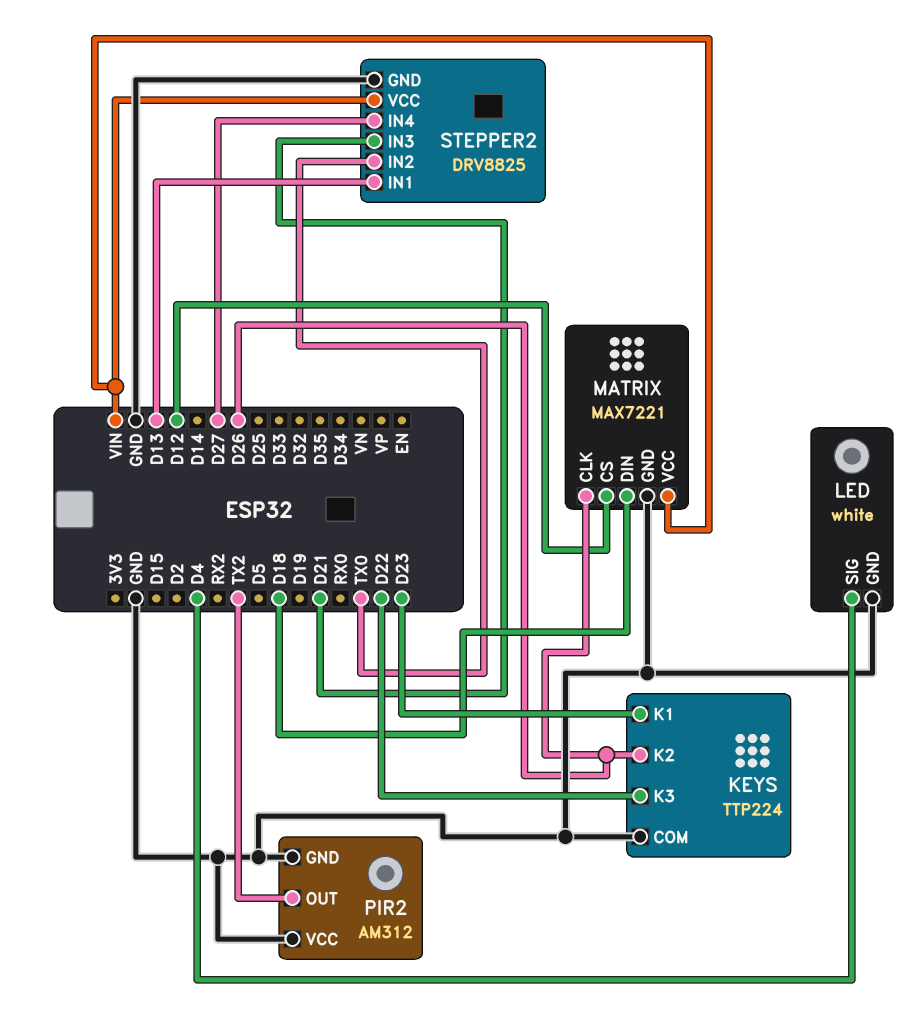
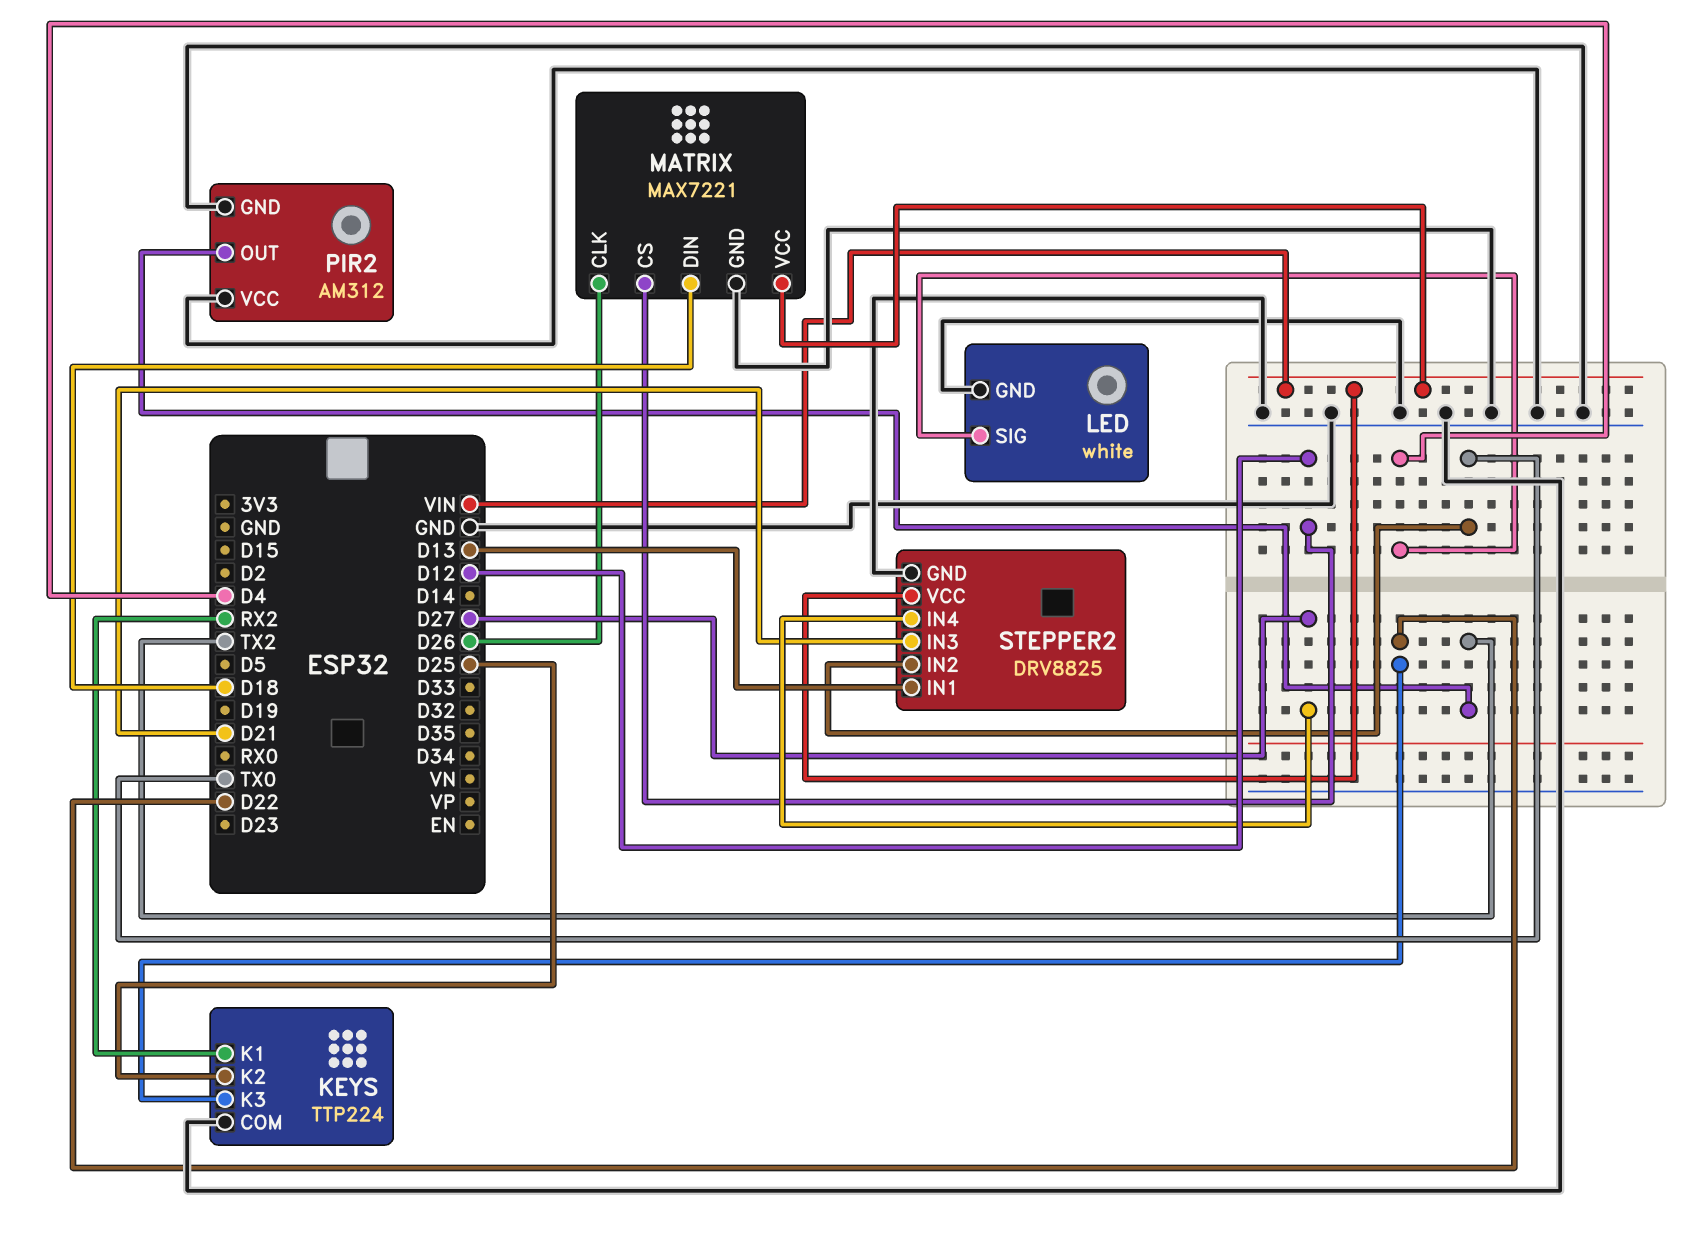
KEYS pin K1: D23 -> RX2
KEYS pin K2: D26 -> D25

